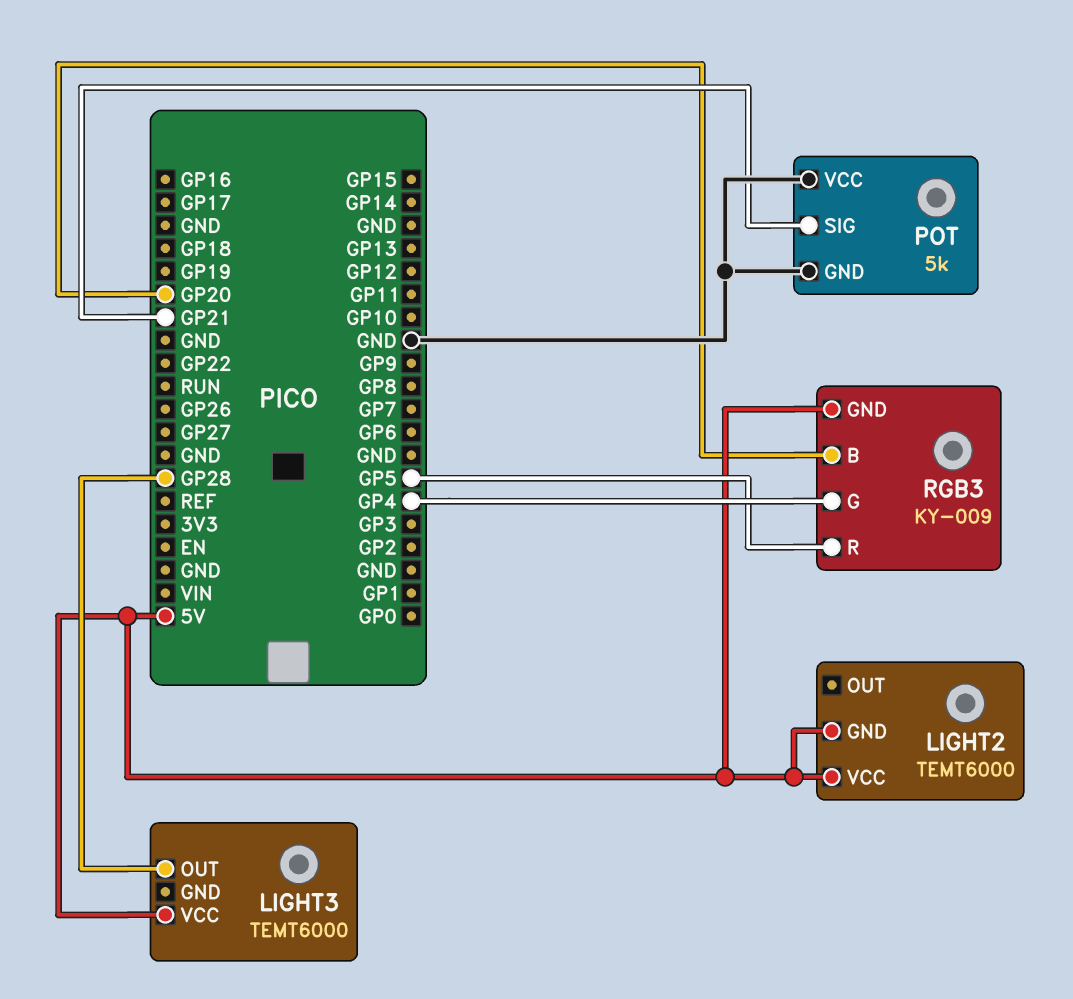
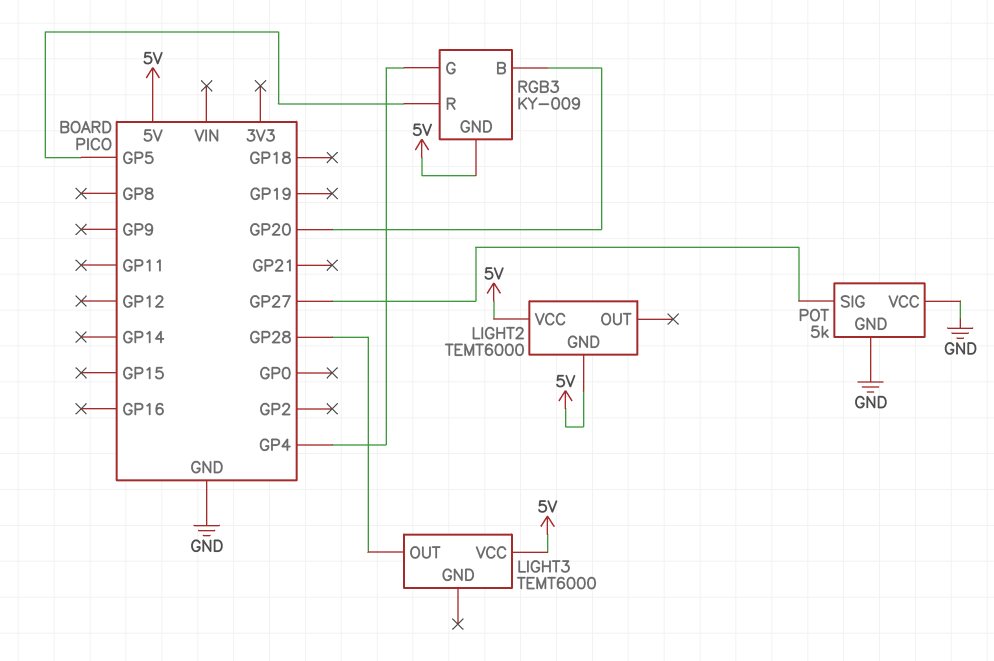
POT pin SIG: GP21 -> GP27

